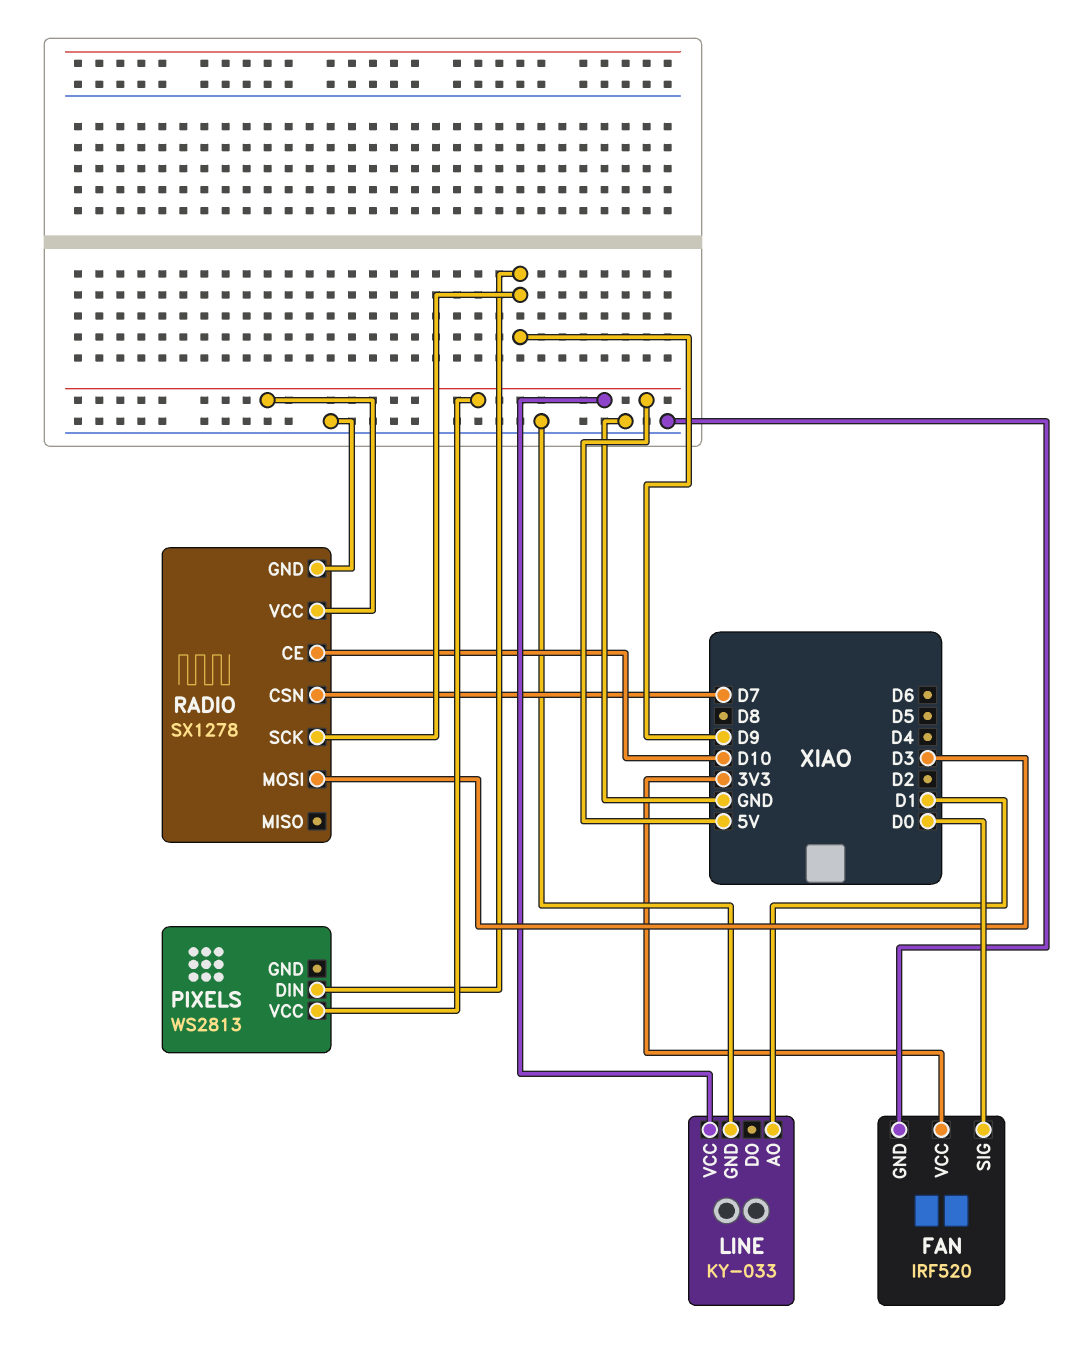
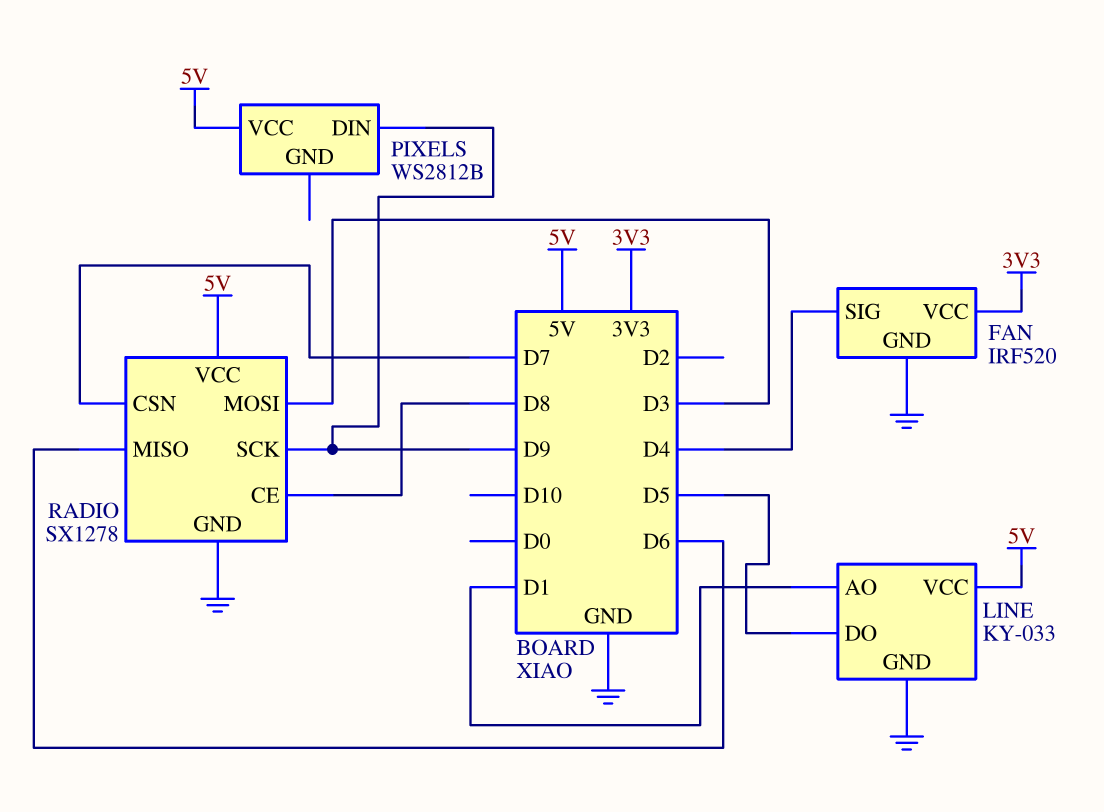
FAN pin SIG: D0 -> D4
LINE pin DO: none -> D5
PIXELS: WS2813 -> WS2812B
RADIO pin CE: D10 -> D8
RADIO pin MISO: none -> D6

